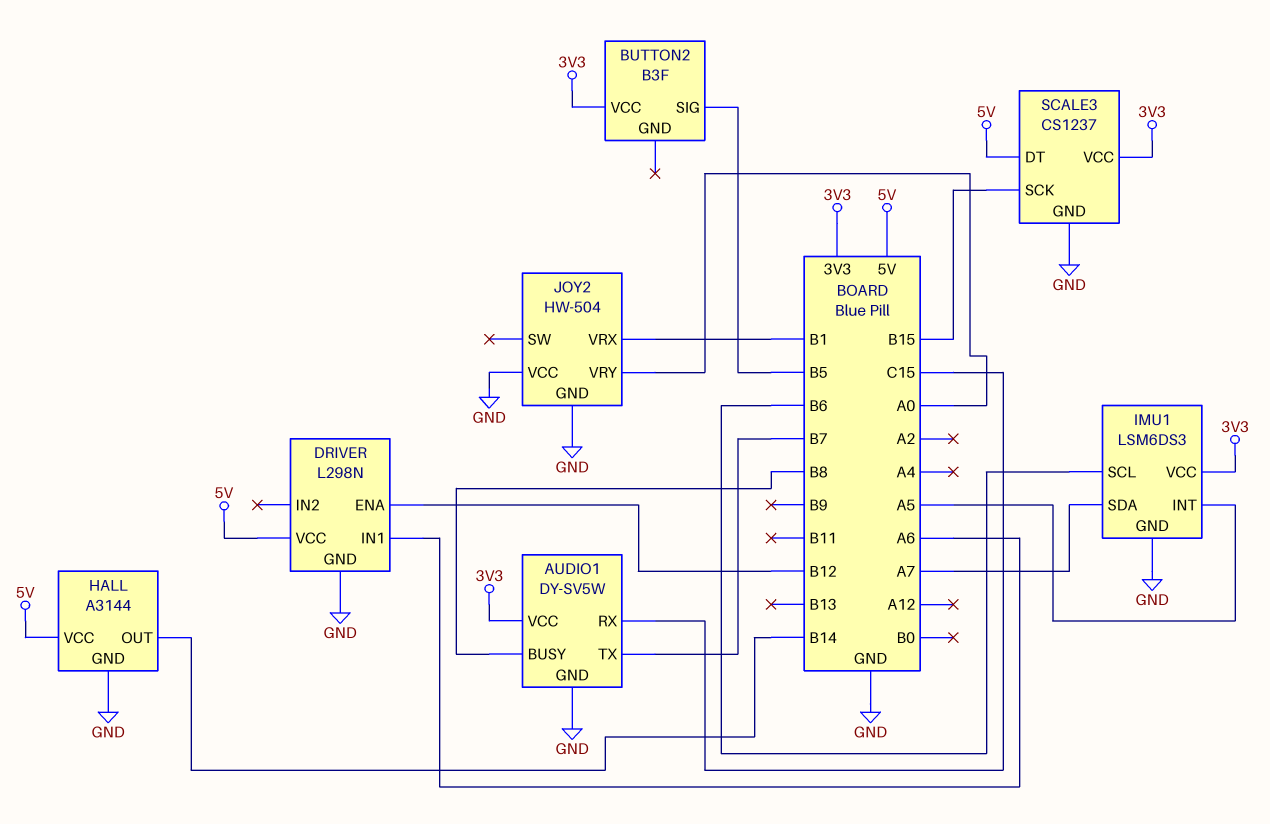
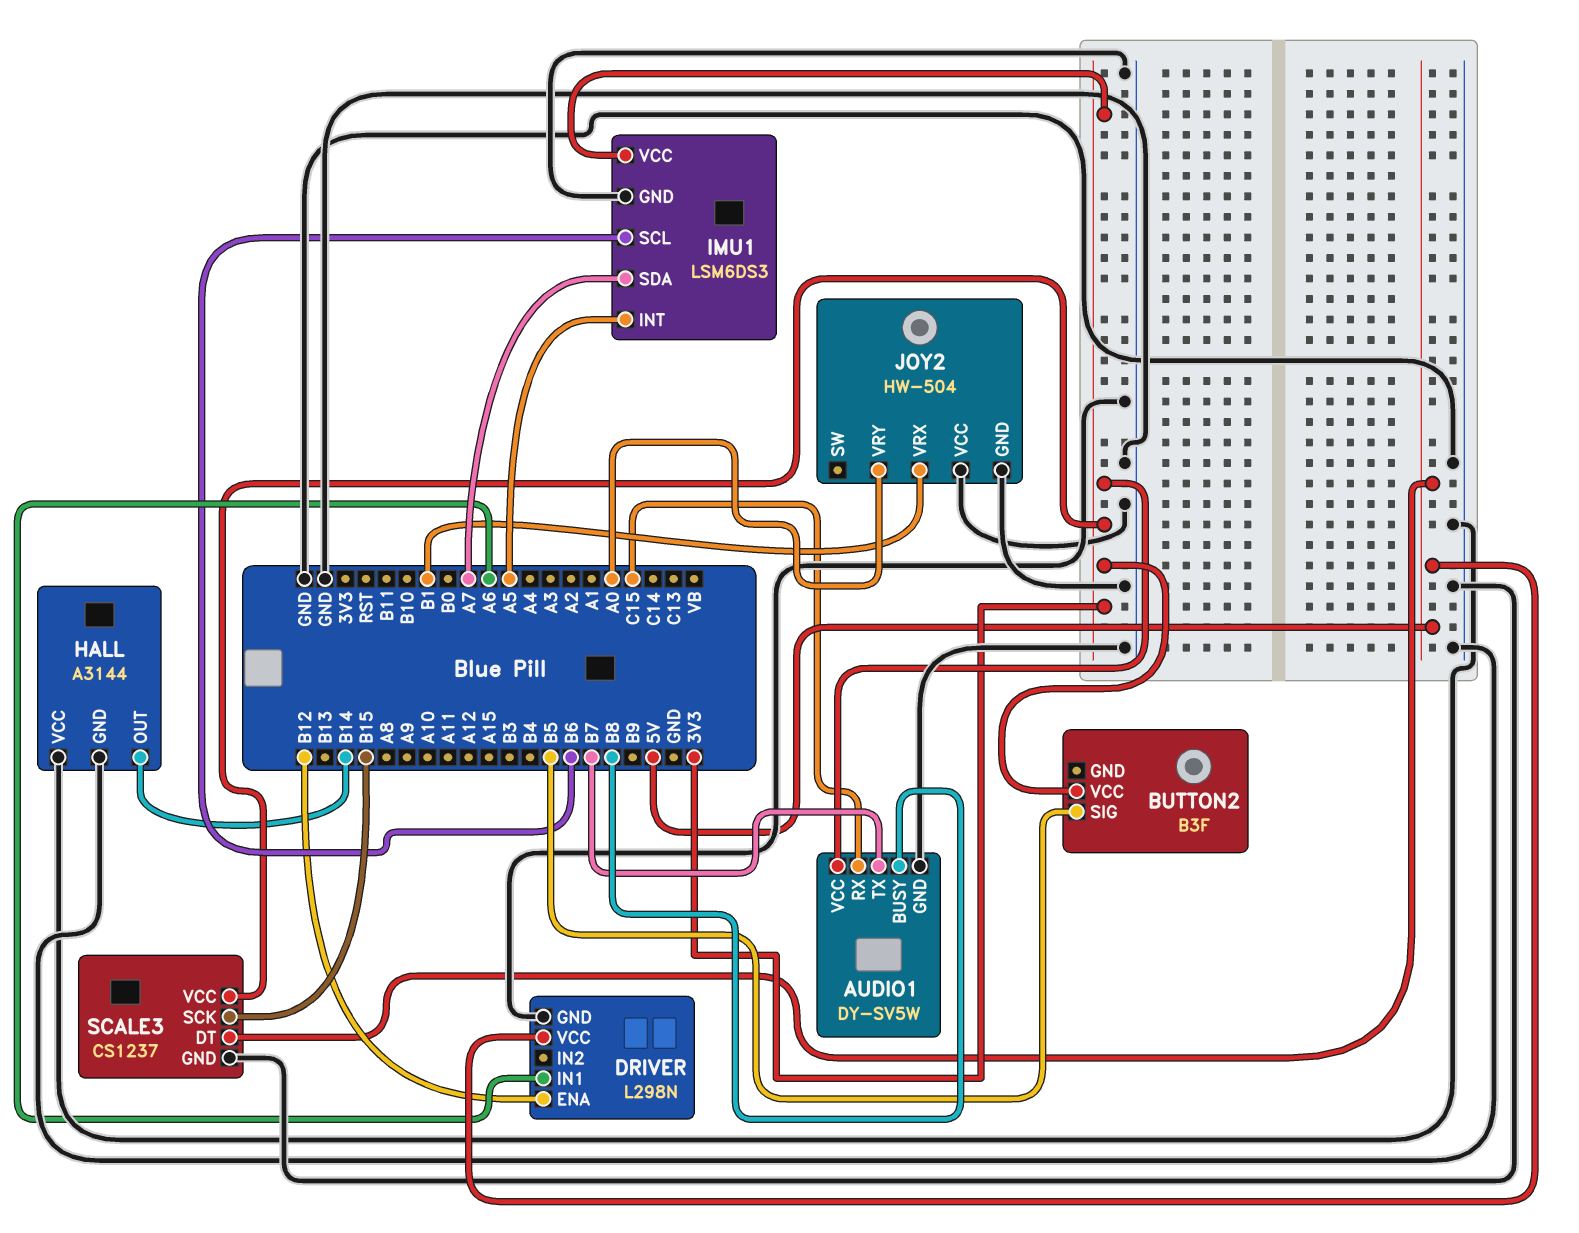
HALL pin VCC: 5V -> GND

